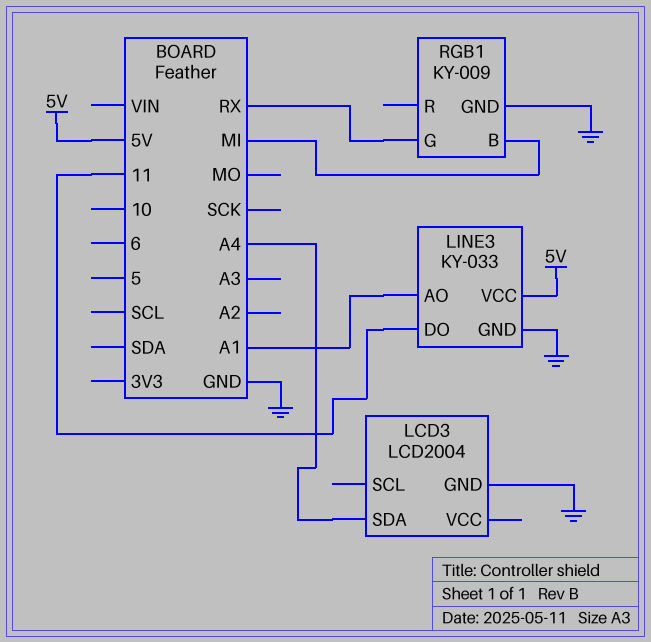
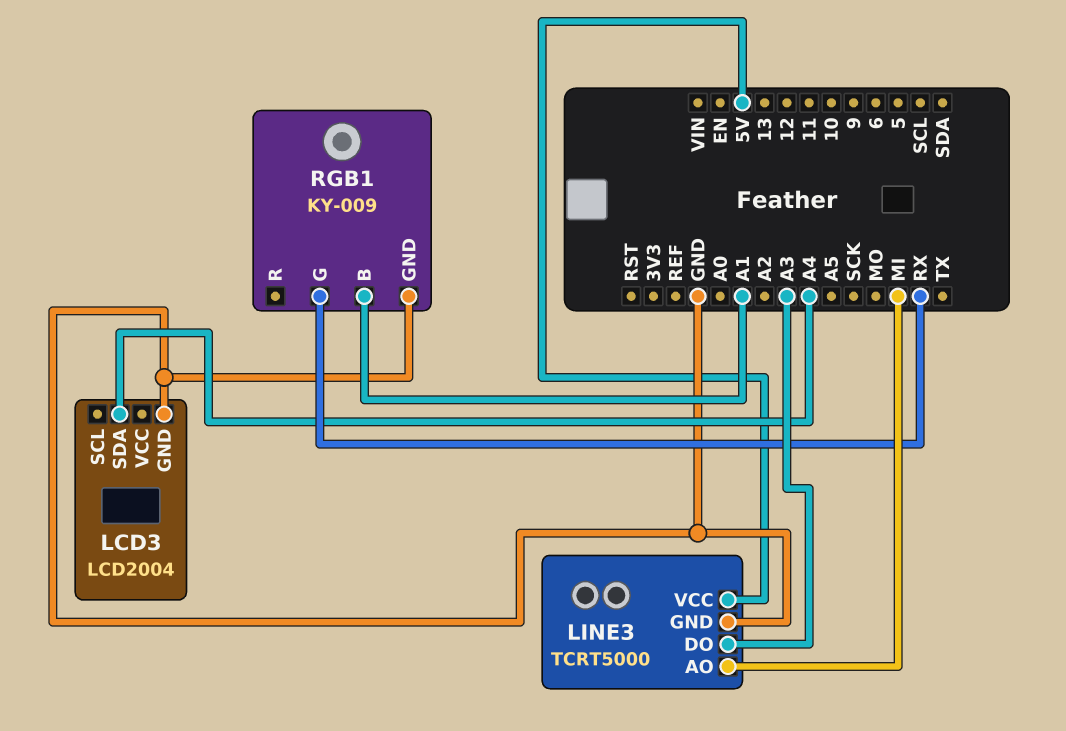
LINE3: KY-033 -> TCRT5000
LINE3 pin AO: A1 -> MI
LINE3 pin DO: 11 -> A3
RGB1 pin B: MI -> A1

